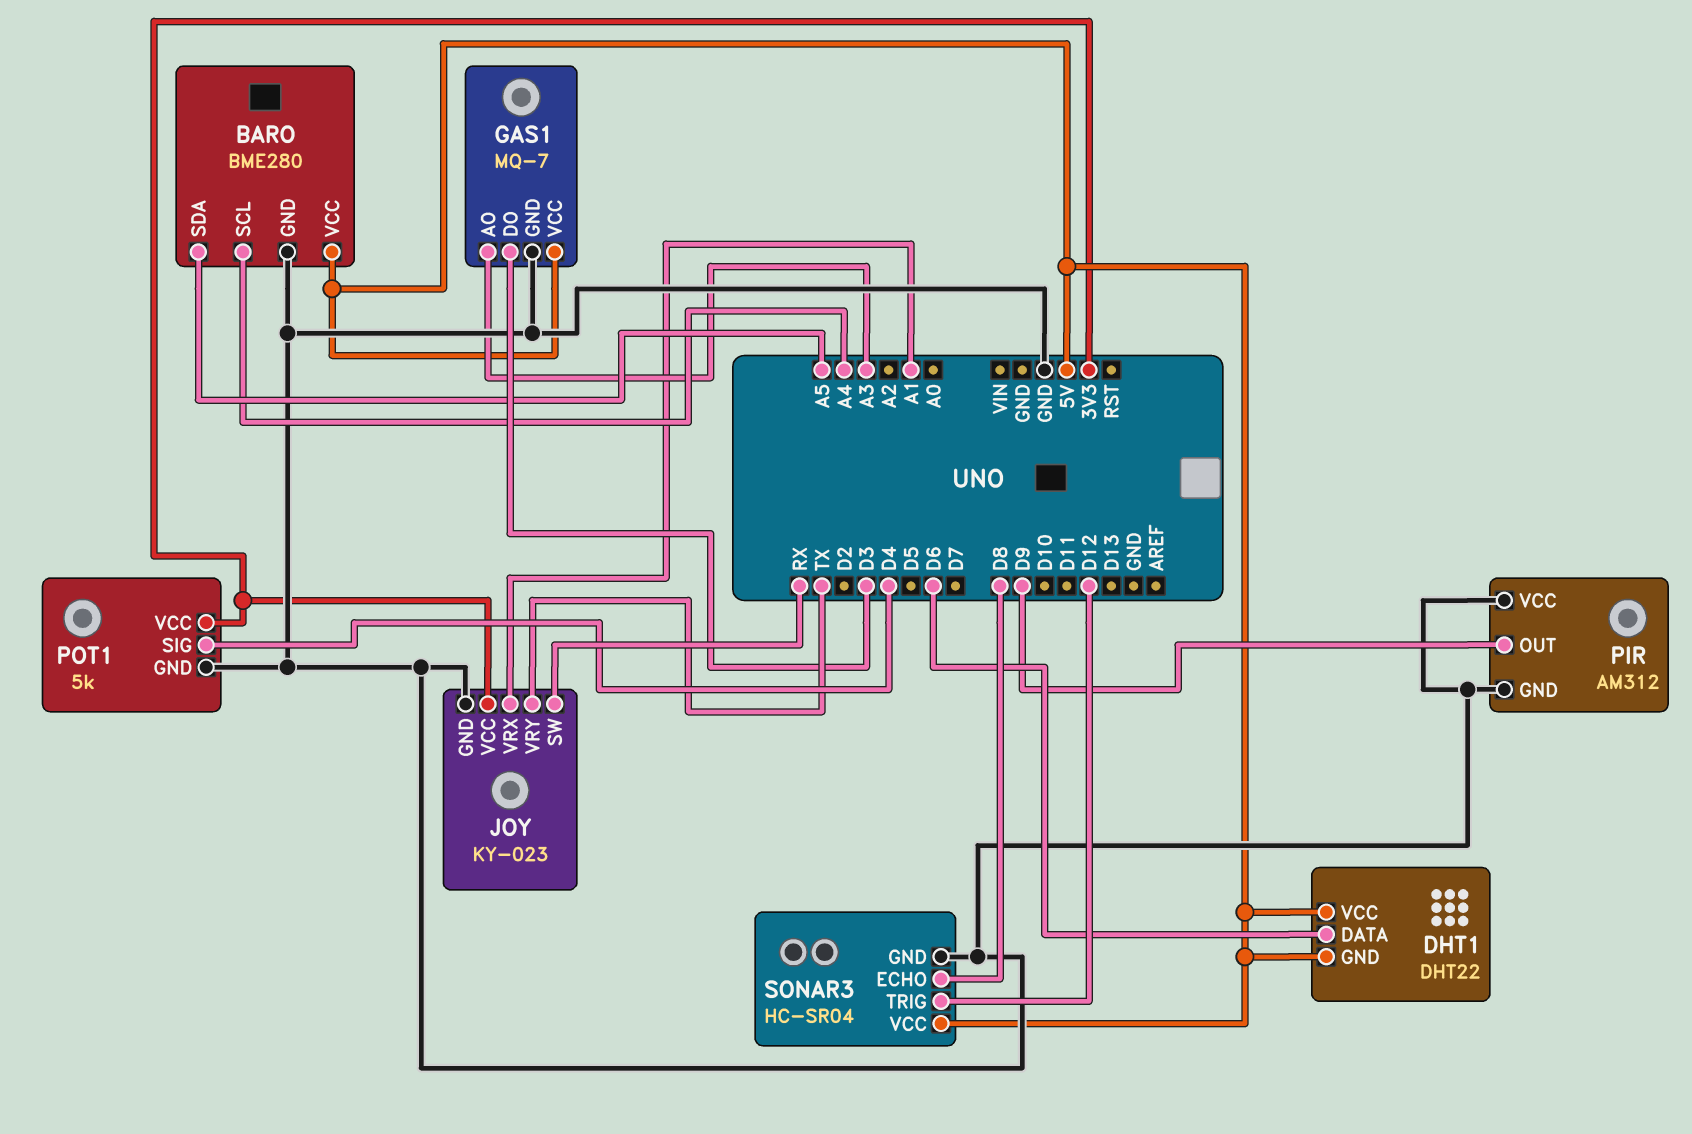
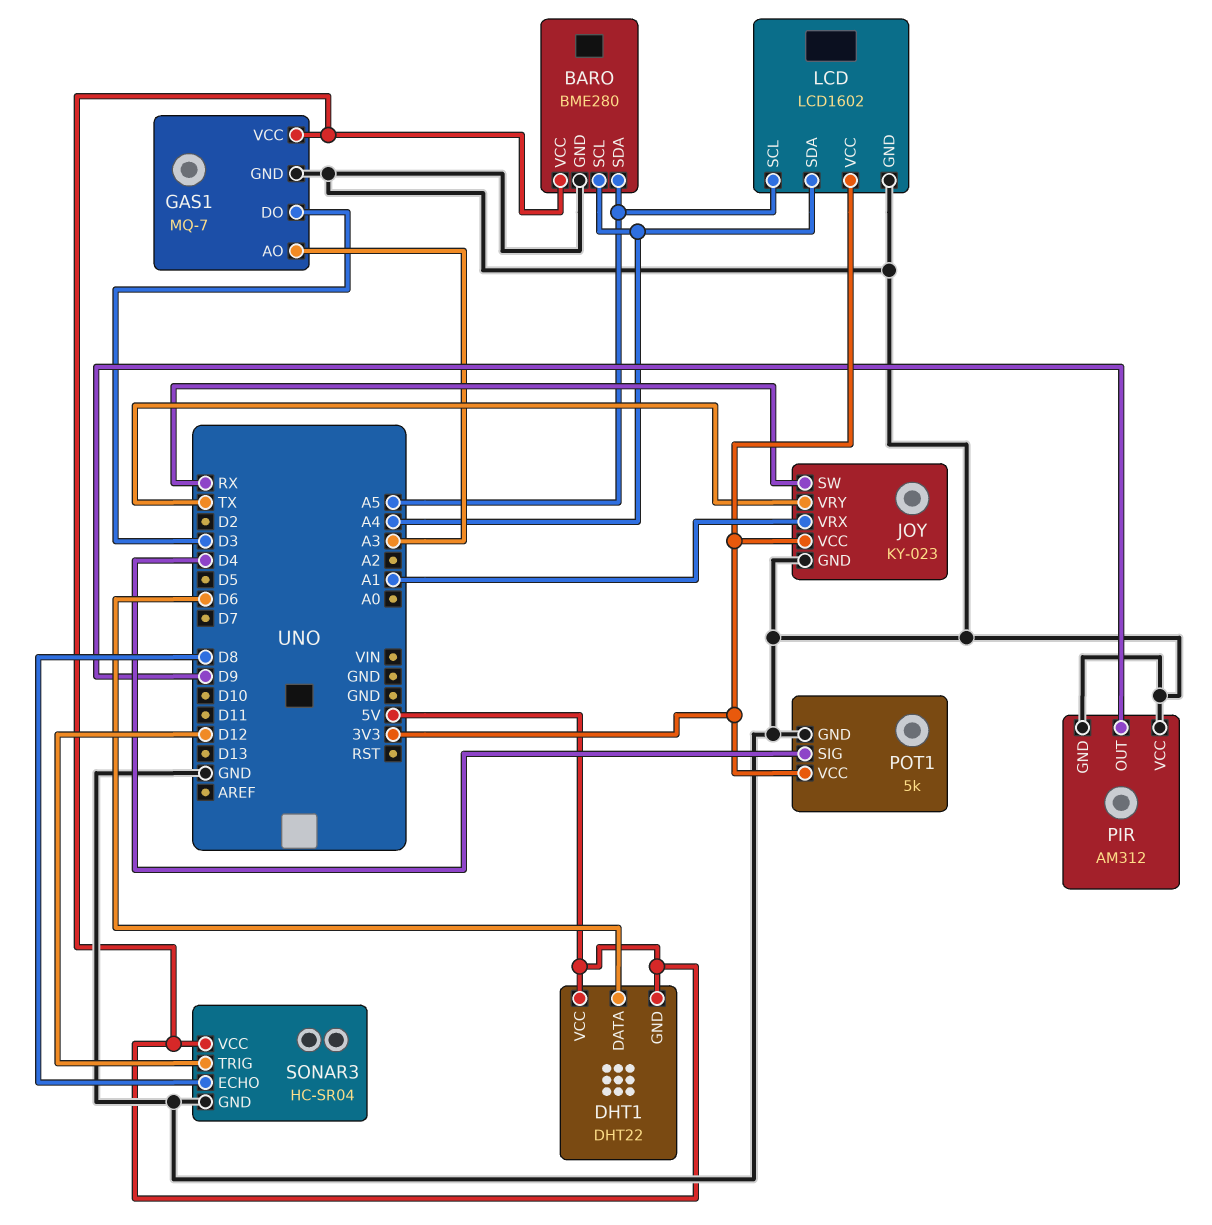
LCD: none -> LCD1602
LCD pin GND: none -> GND
LCD pin SCL: none -> A5
LCD pin SDA: none -> A4
LCD pin VCC: none -> 3V3

